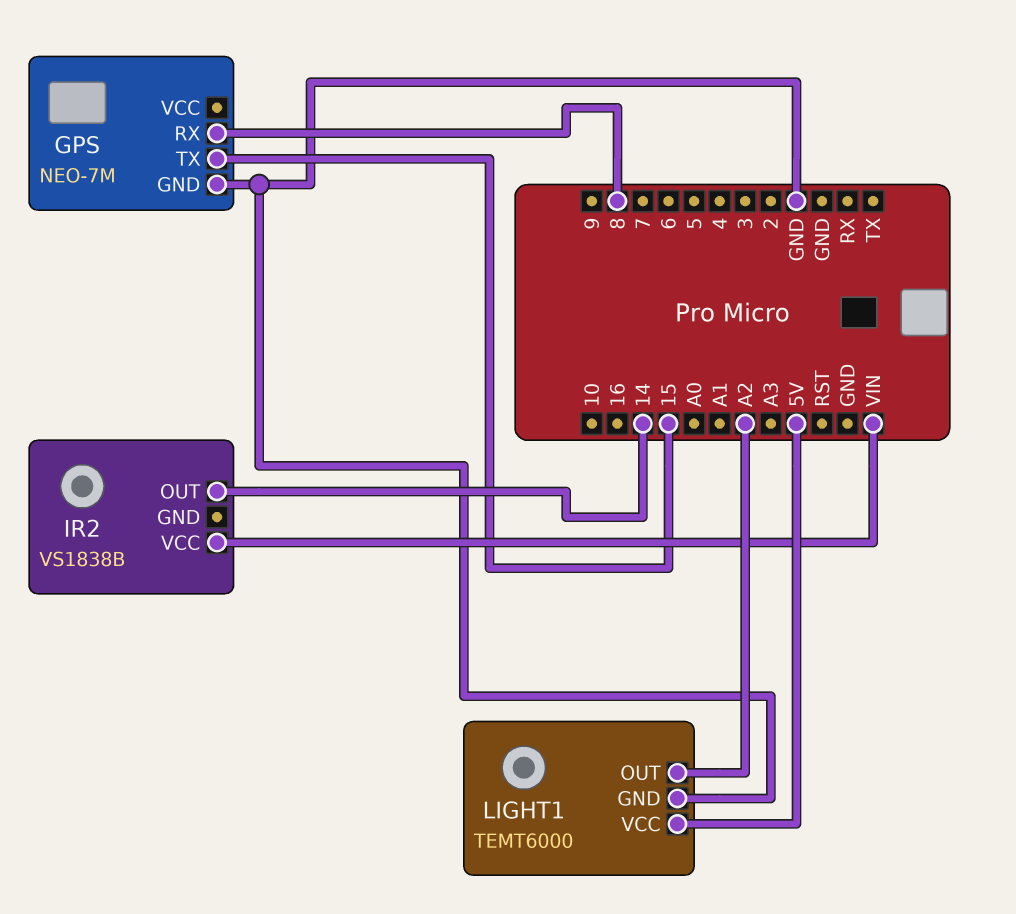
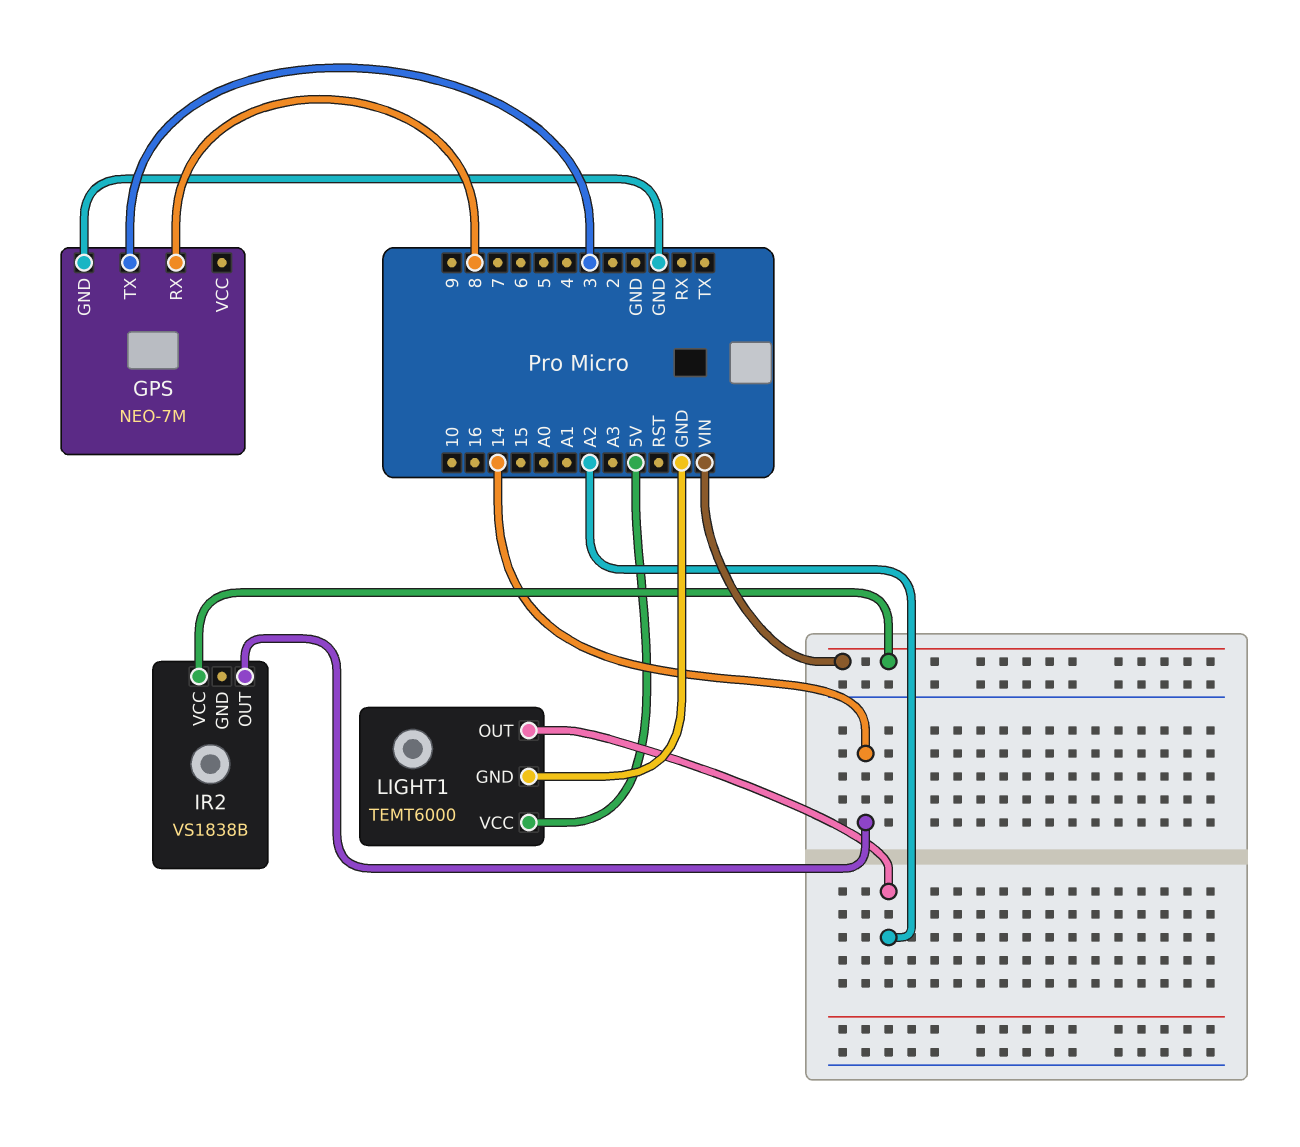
GPS pin TX: 15 -> 3

